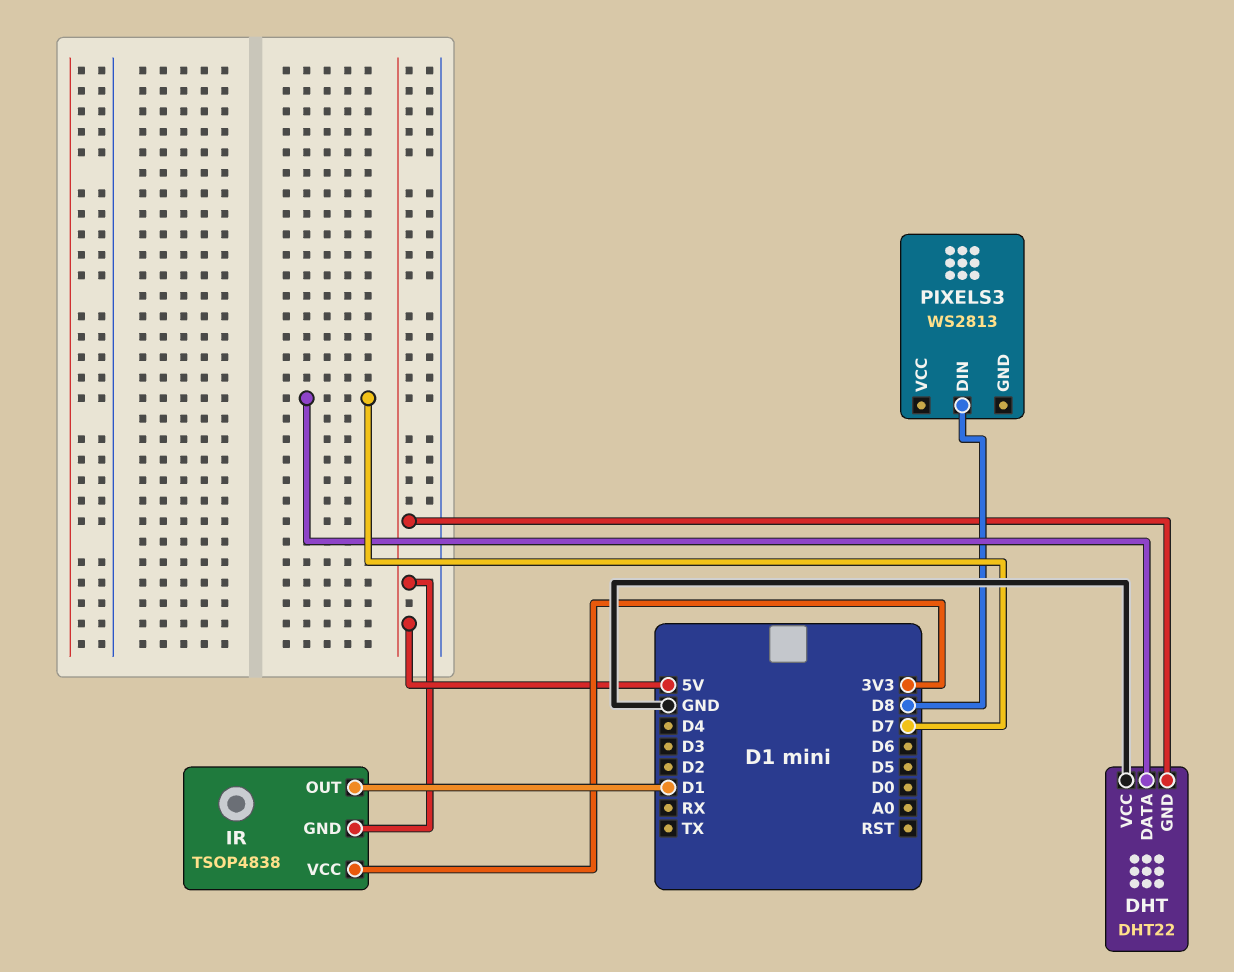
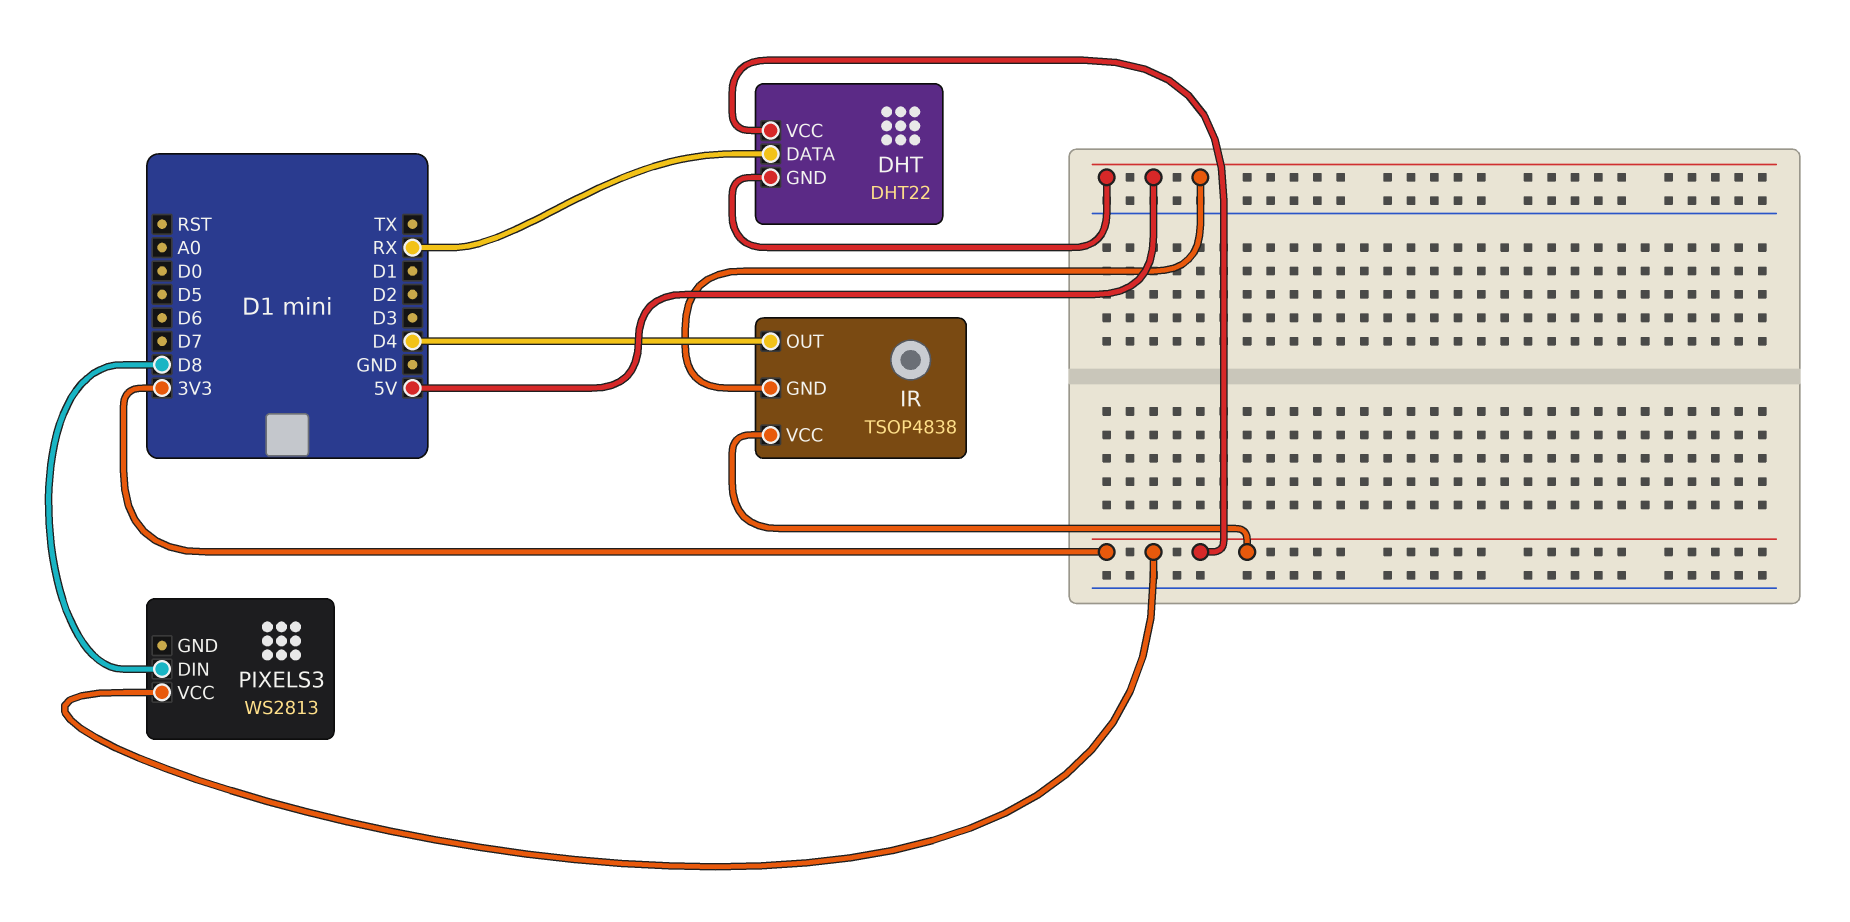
DHT pin DATA: D7 -> RX
DHT pin VCC: GND -> 3V3
IR pin OUT: D1 -> D4
PIXELS3 pin VCC: none -> 3V3

